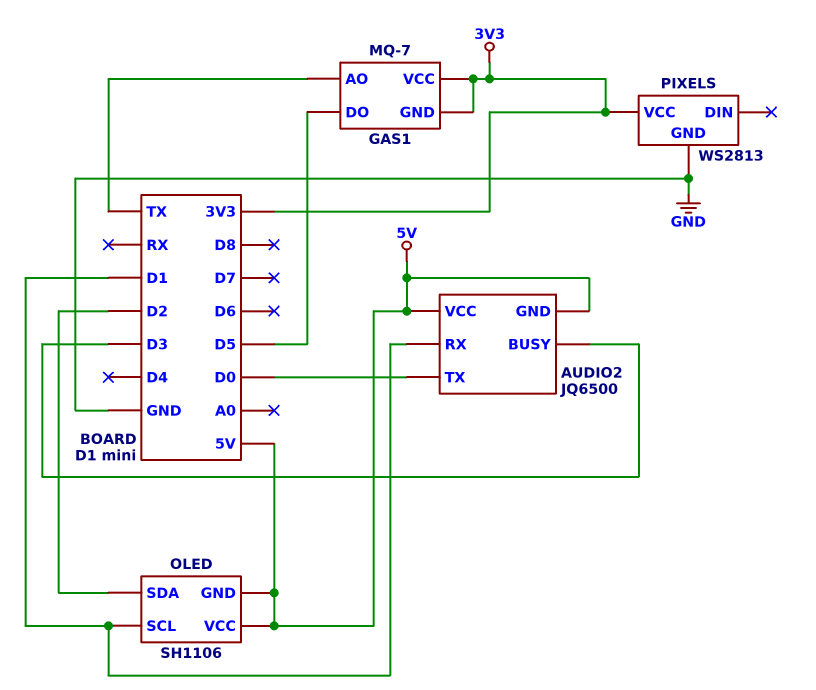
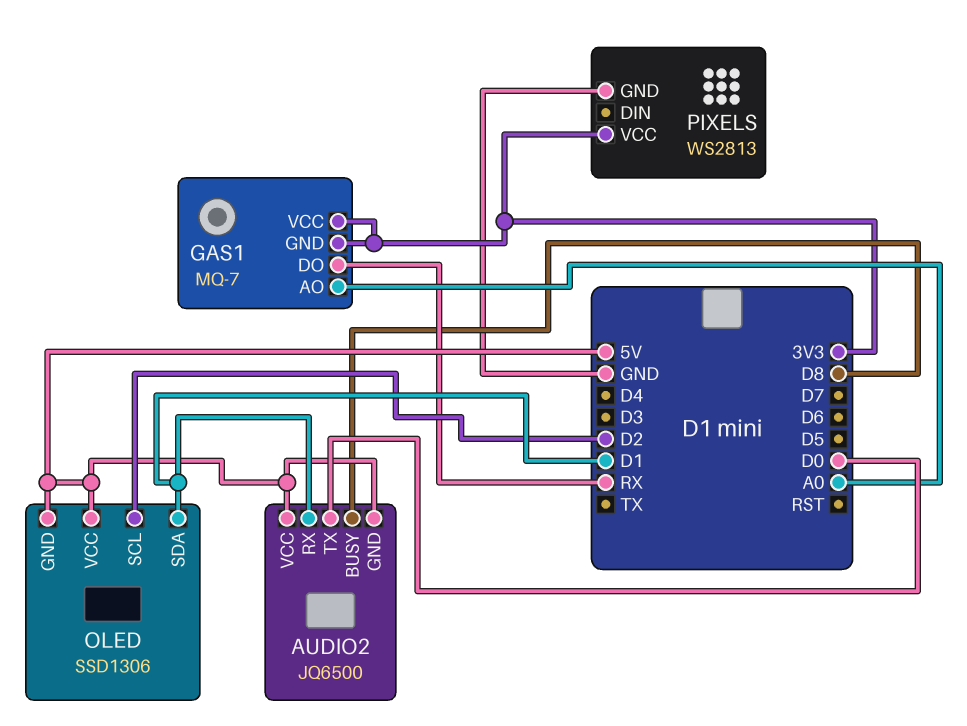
AUDIO2 pin BUSY: D3 -> D8
GAS1 pin AO: TX -> A0
GAS1 pin DO: D5 -> RX
OLED: SH1106 -> SSD1306
OLED pin SCL: D1 -> D2
OLED pin SDA: D2 -> D1

